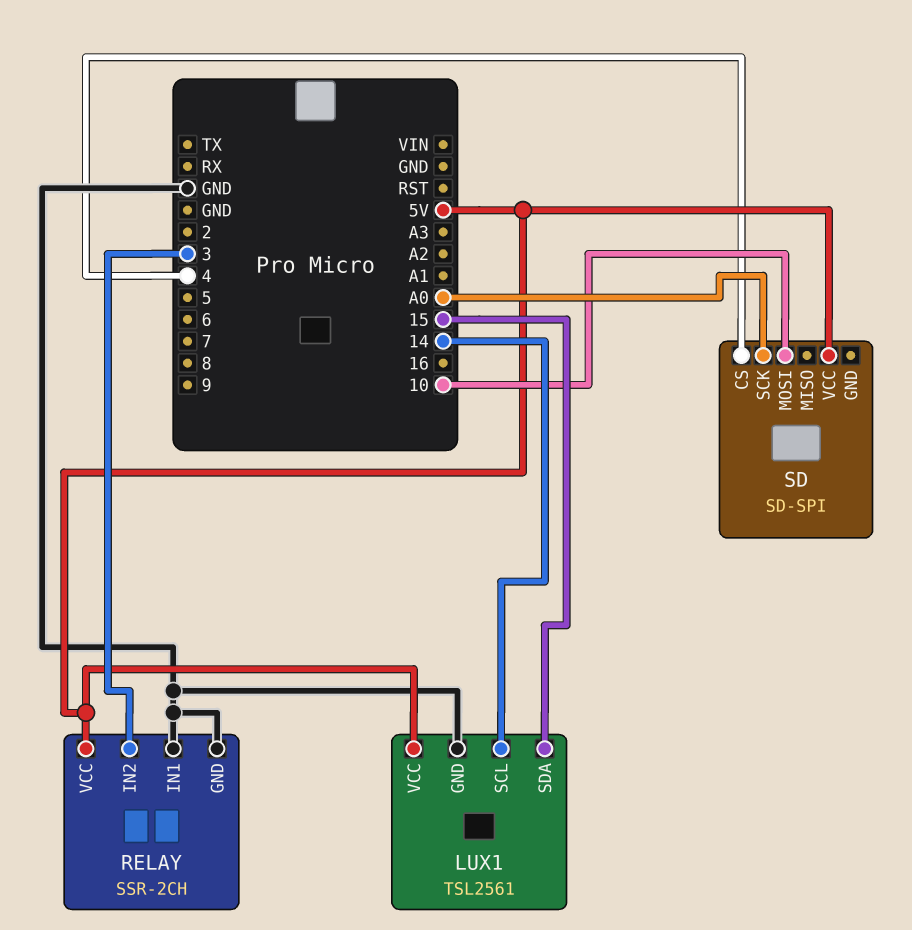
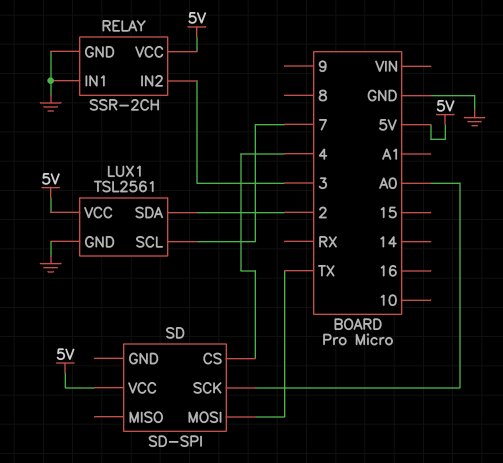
LUX1 pin SCL: 14 -> 7
LUX1 pin SDA: 15 -> 2
SD pin MOSI: 10 -> TX

